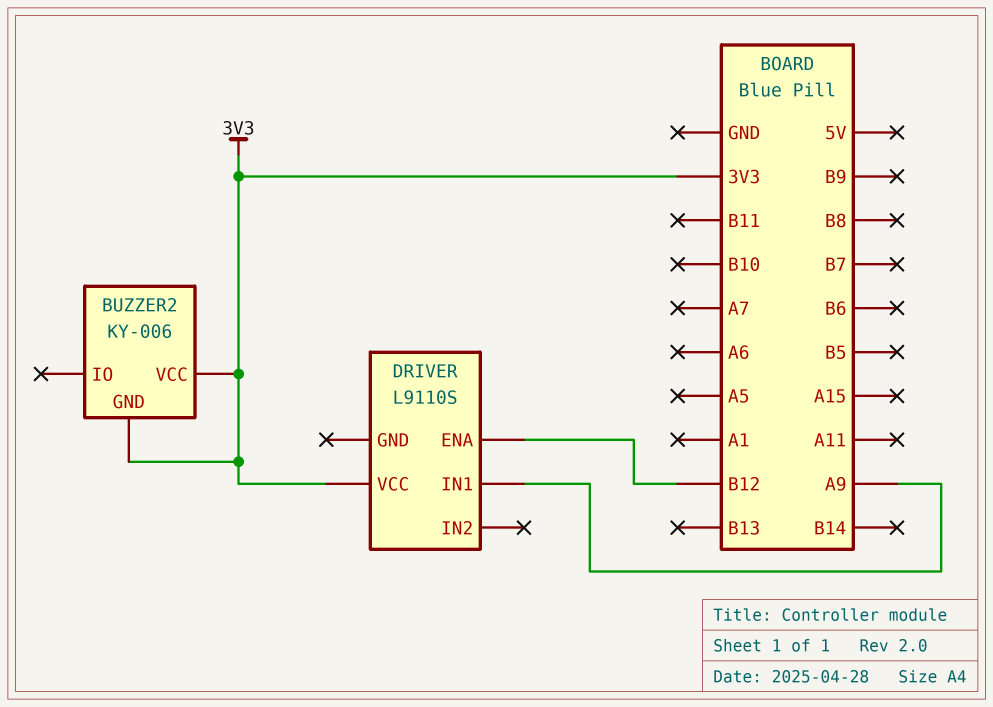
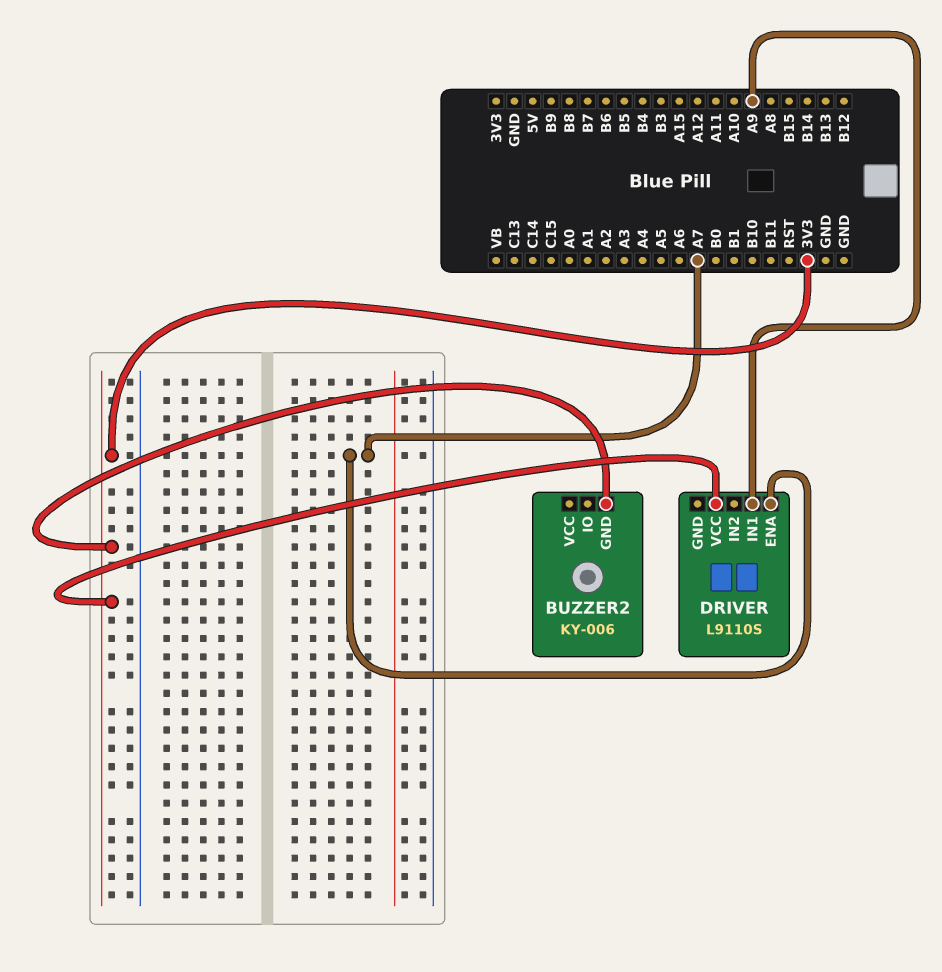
BUZZER2 pin VCC: 3V3 -> none
DRIVER pin ENA: B12 -> A7

